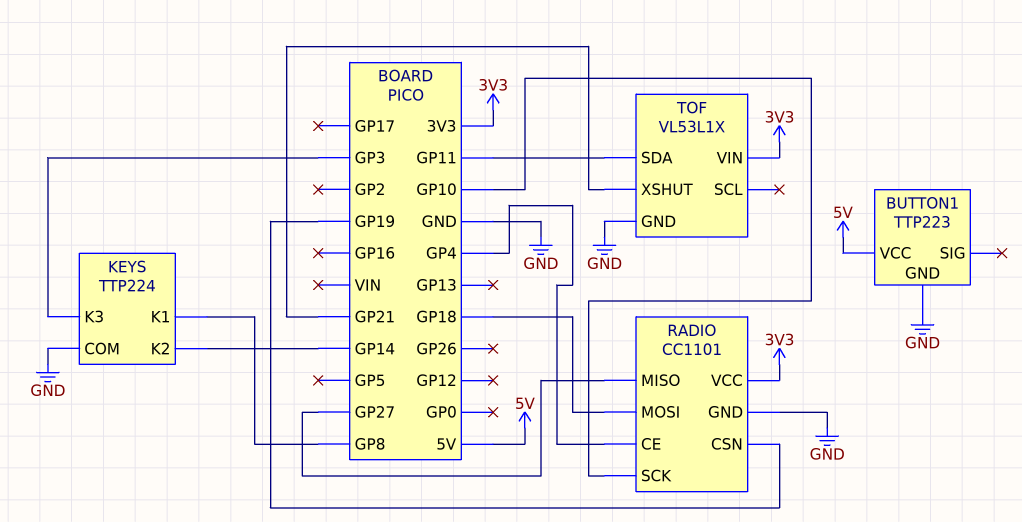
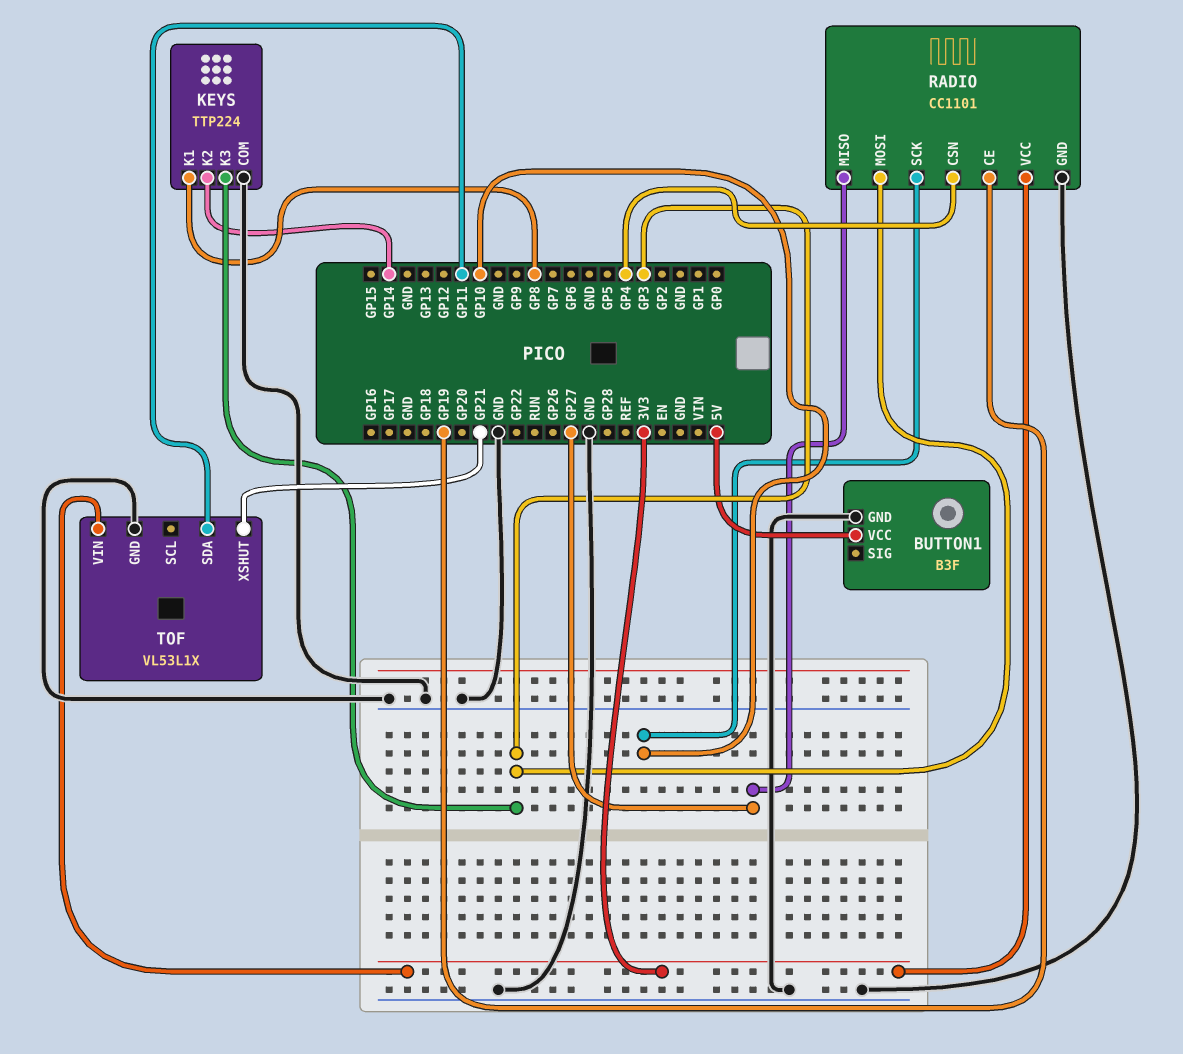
BUTTON1: TTP223 -> B3F
RADIO pin CE: GP4 -> GP19
RADIO pin CSN: GP19 -> GP4
RADIO pin MOSI: GP18 -> GP3

